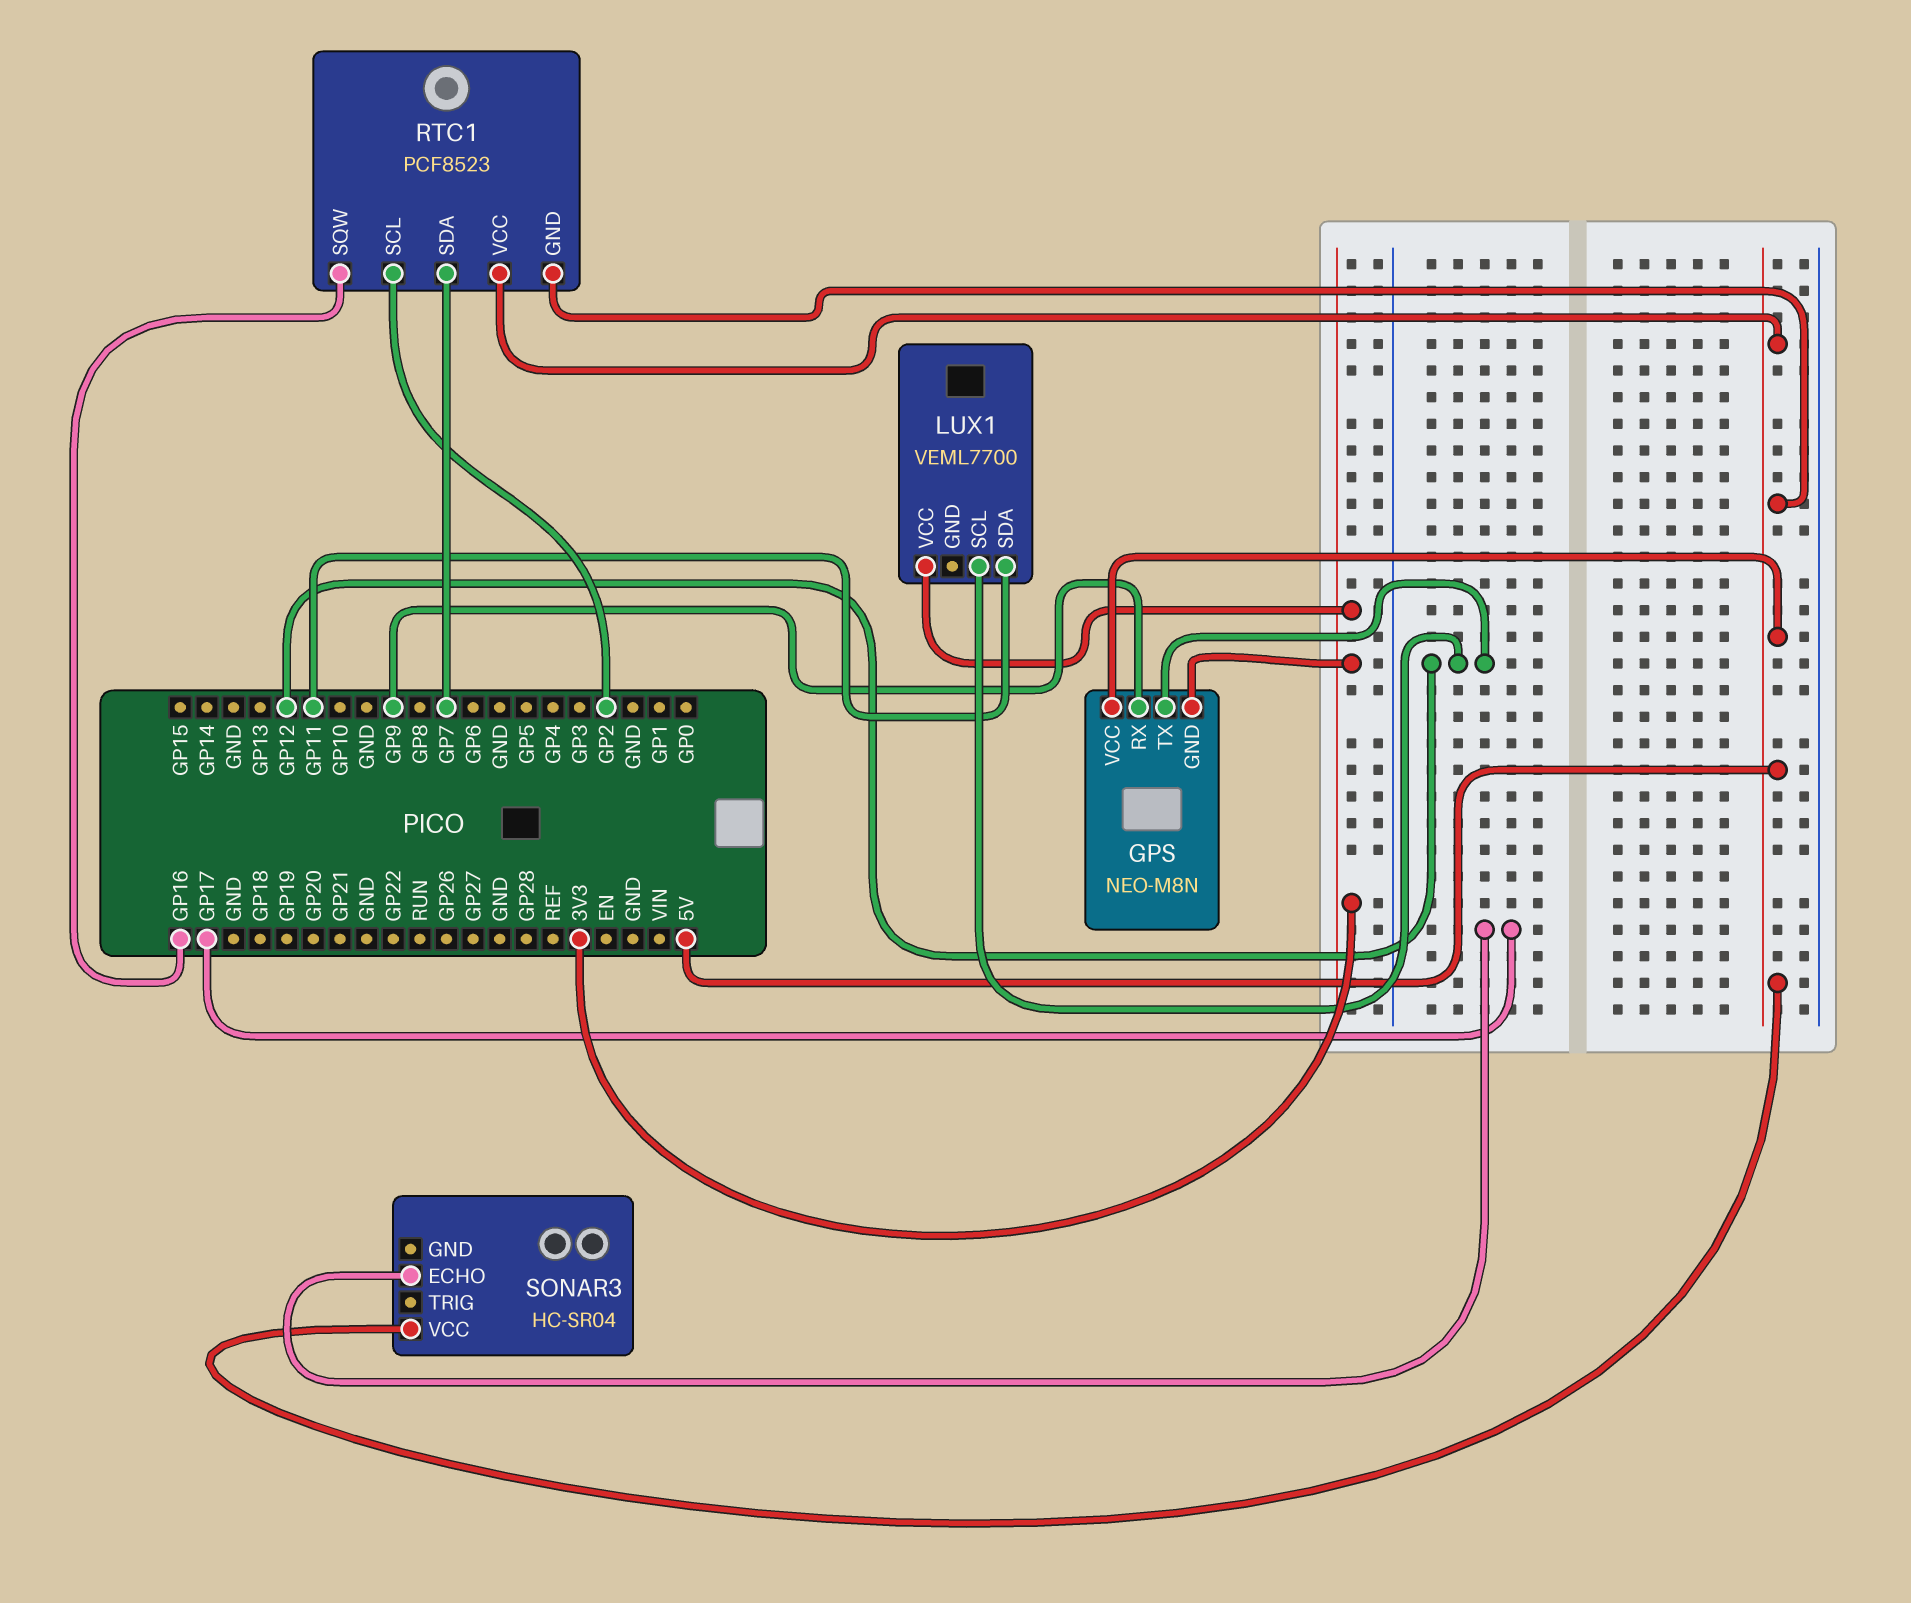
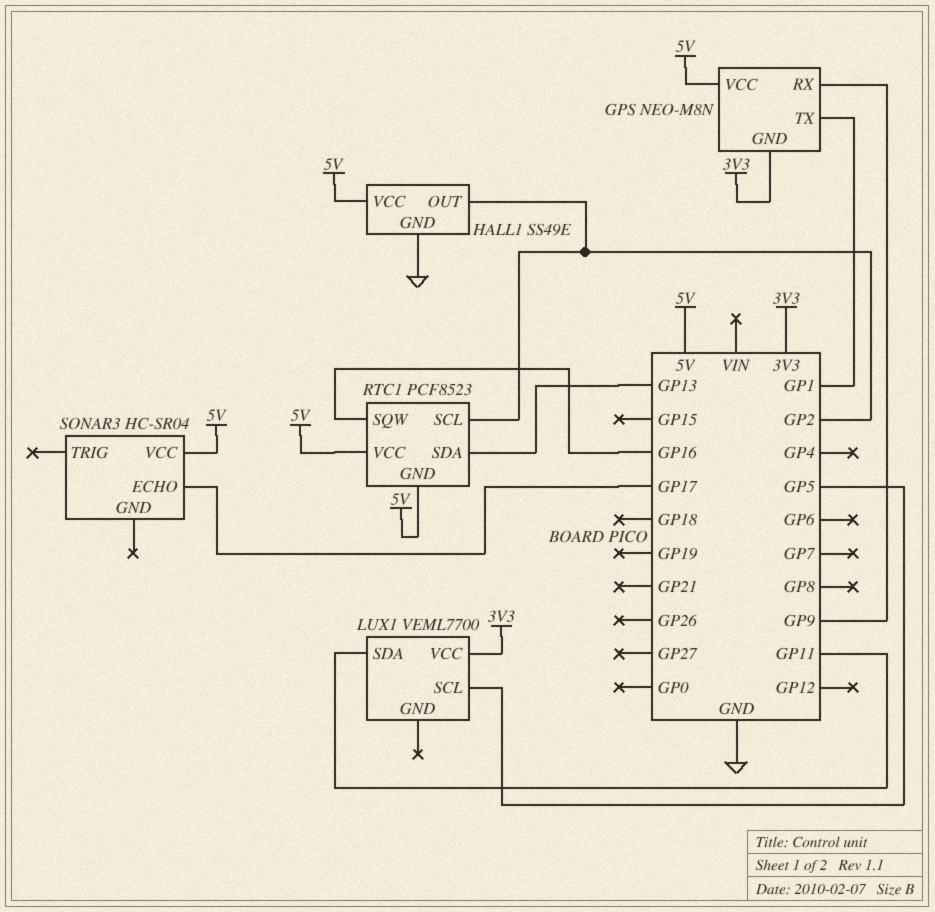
GPS pin TX: GP12 -> GP1
HALL1: none -> SS49E
HALL1 pin GND: none -> GND
HALL1 pin OUT: none -> GP2
HALL1 pin VCC: none -> 5V
LUX1 pin SCL: GP12 -> GP5
RTC1 pin SDA: GP7 -> GP13

